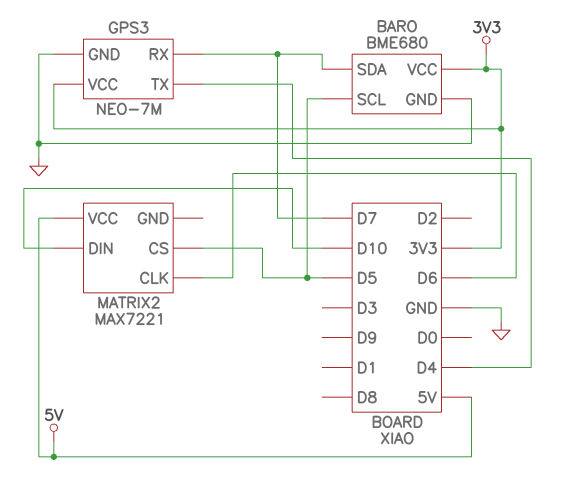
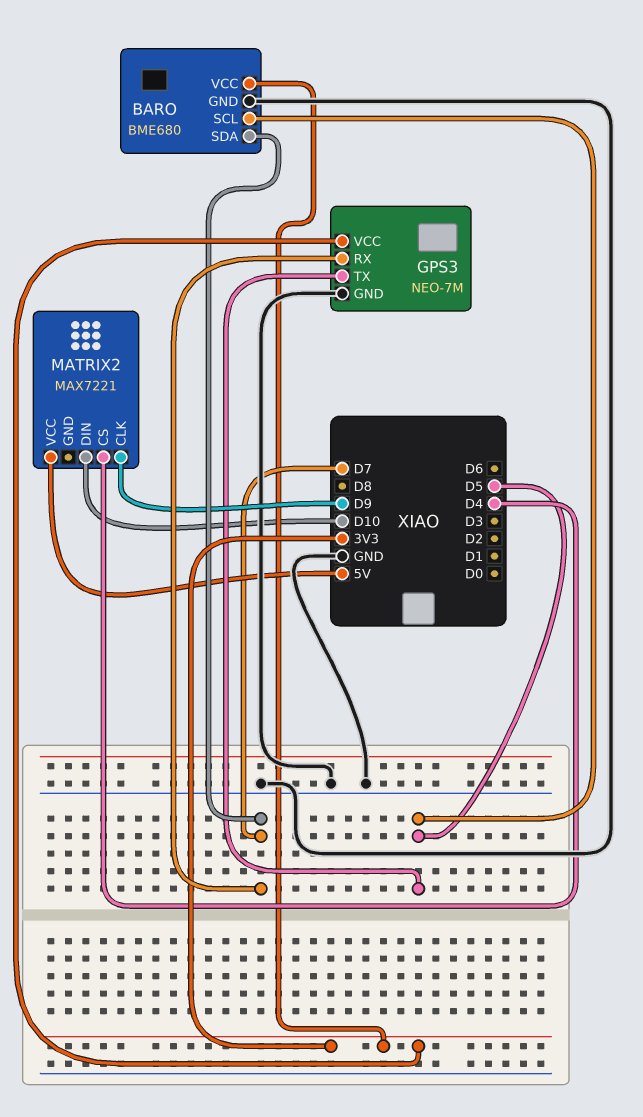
GPS3 pin TX: D4 -> D5
MATRIX2 pin CLK: D6 -> D9
MATRIX2 pin CS: D5 -> D4

